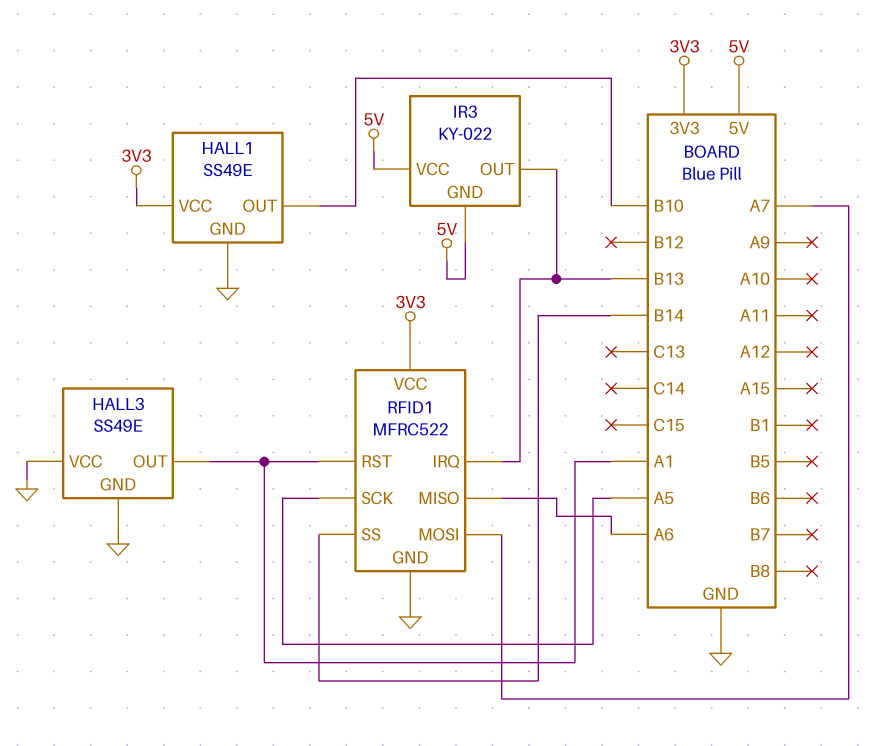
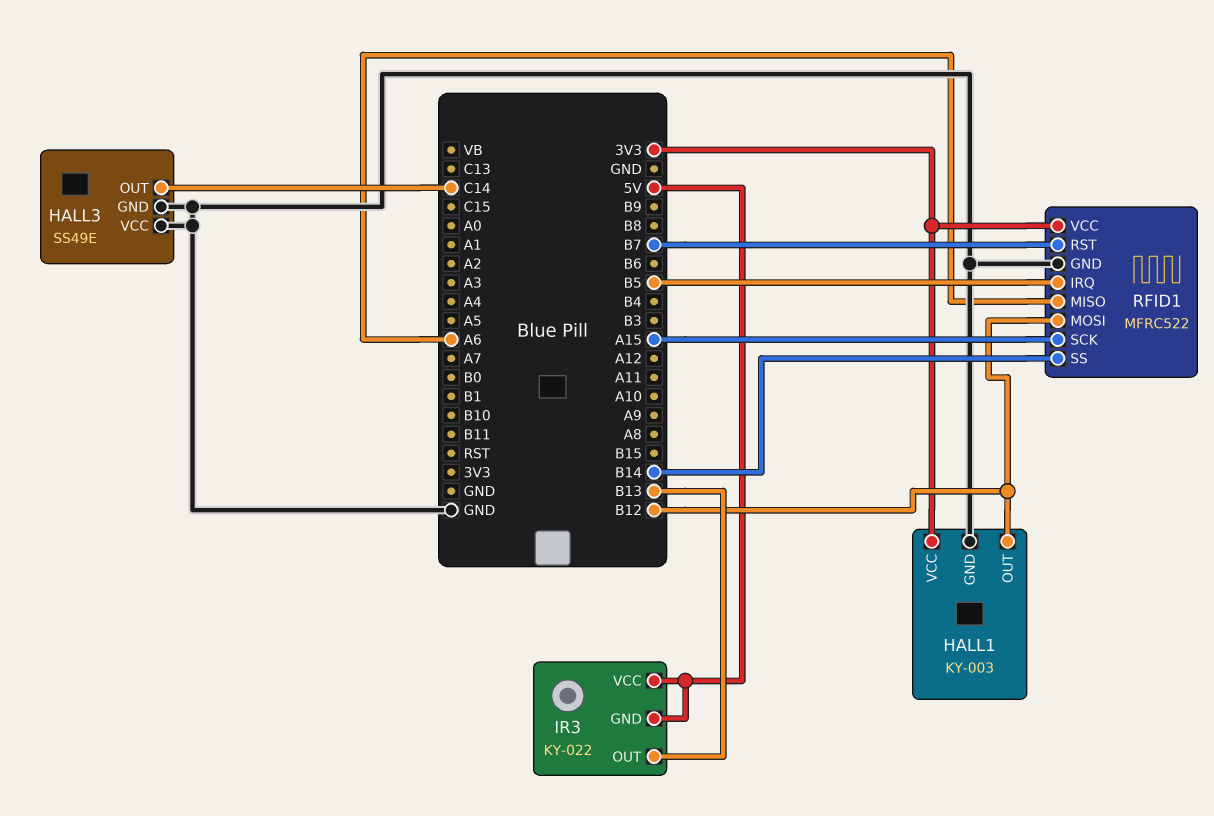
HALL1: SS49E -> KY-003
HALL1 pin OUT: B10 -> B12
HALL3 pin OUT: A1 -> C14
RFID1 pin IRQ: B13 -> B5
RFID1 pin MOSI: A7 -> B12
RFID1 pin RST: A1 -> B7
RFID1 pin SCK: A5 -> A15

